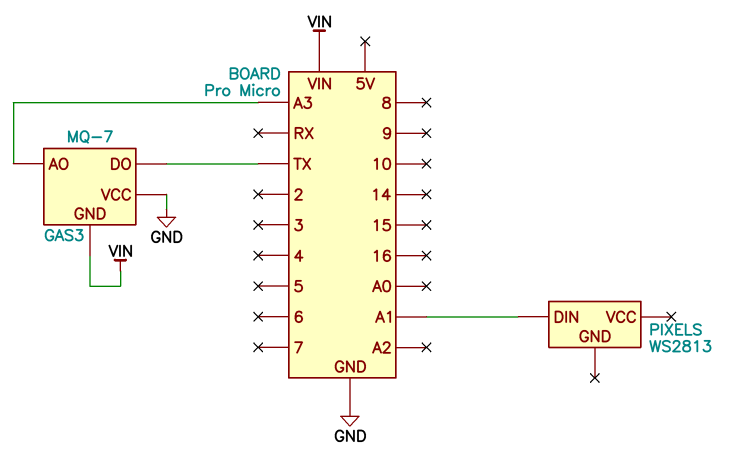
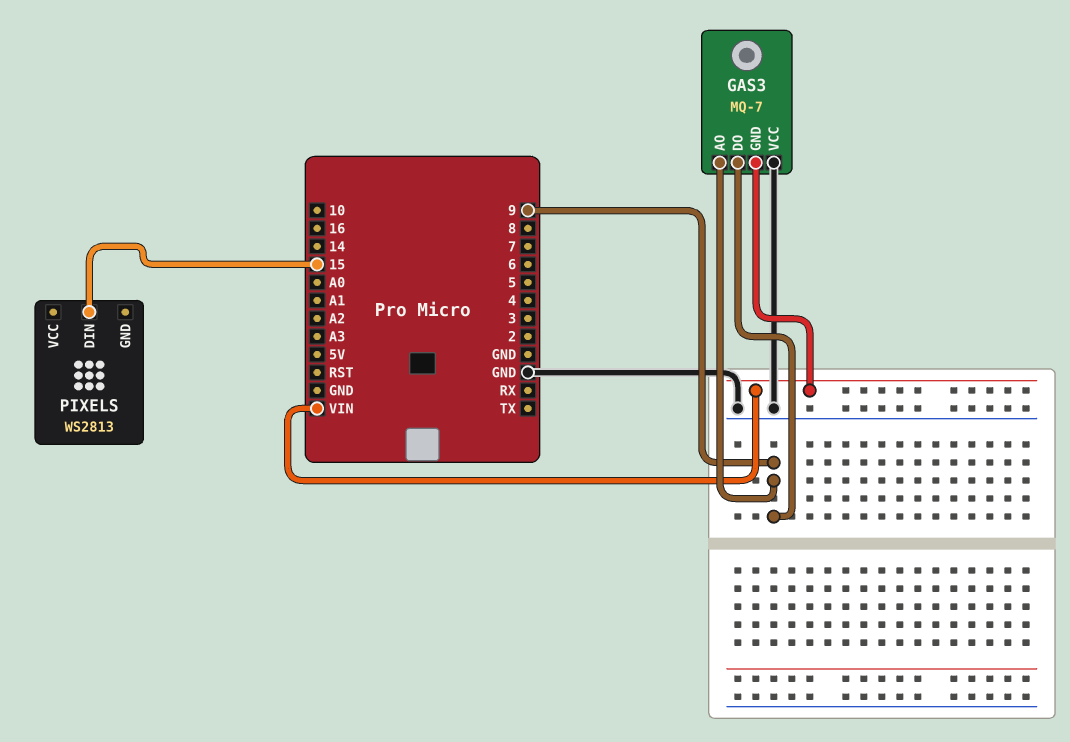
GAS3 pin AO: A3 -> 9
GAS3 pin DO: TX -> 9
PIXELS pin DIN: A1 -> 15

